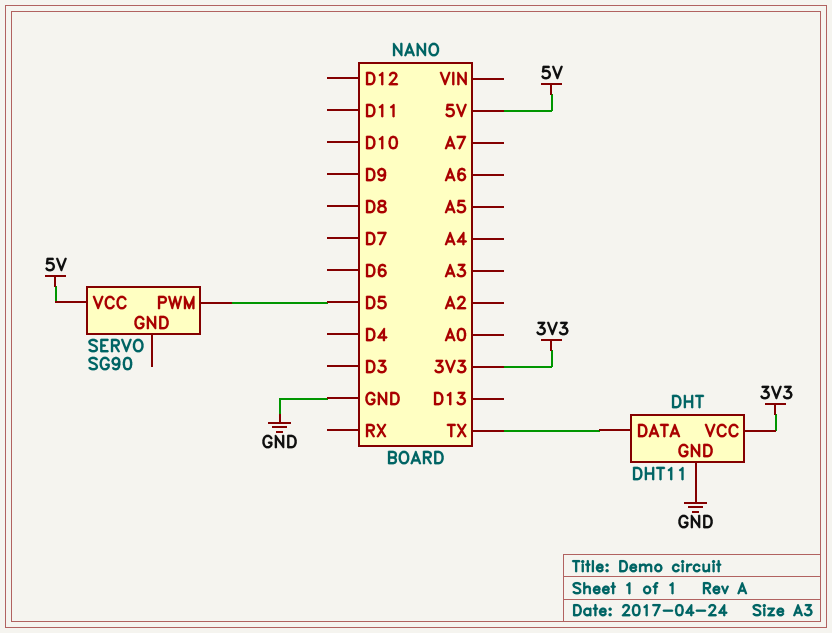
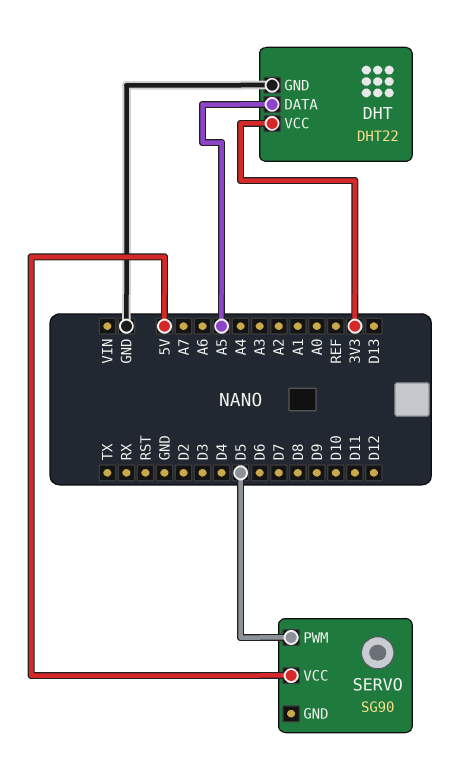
DHT: DHT11 -> DHT22
DHT pin DATA: TX -> A5

